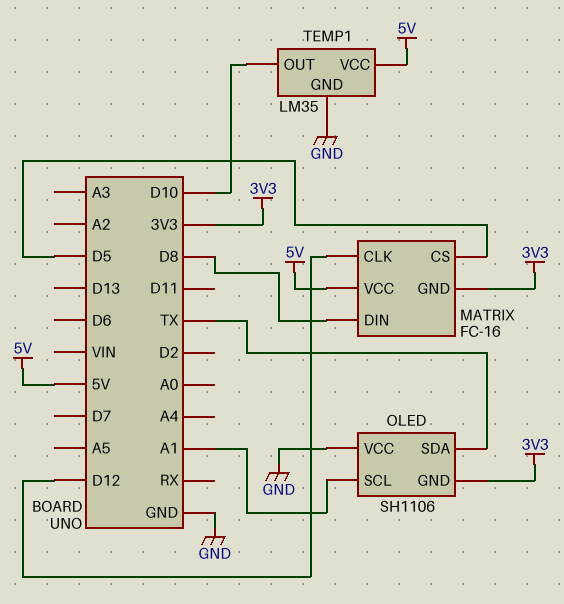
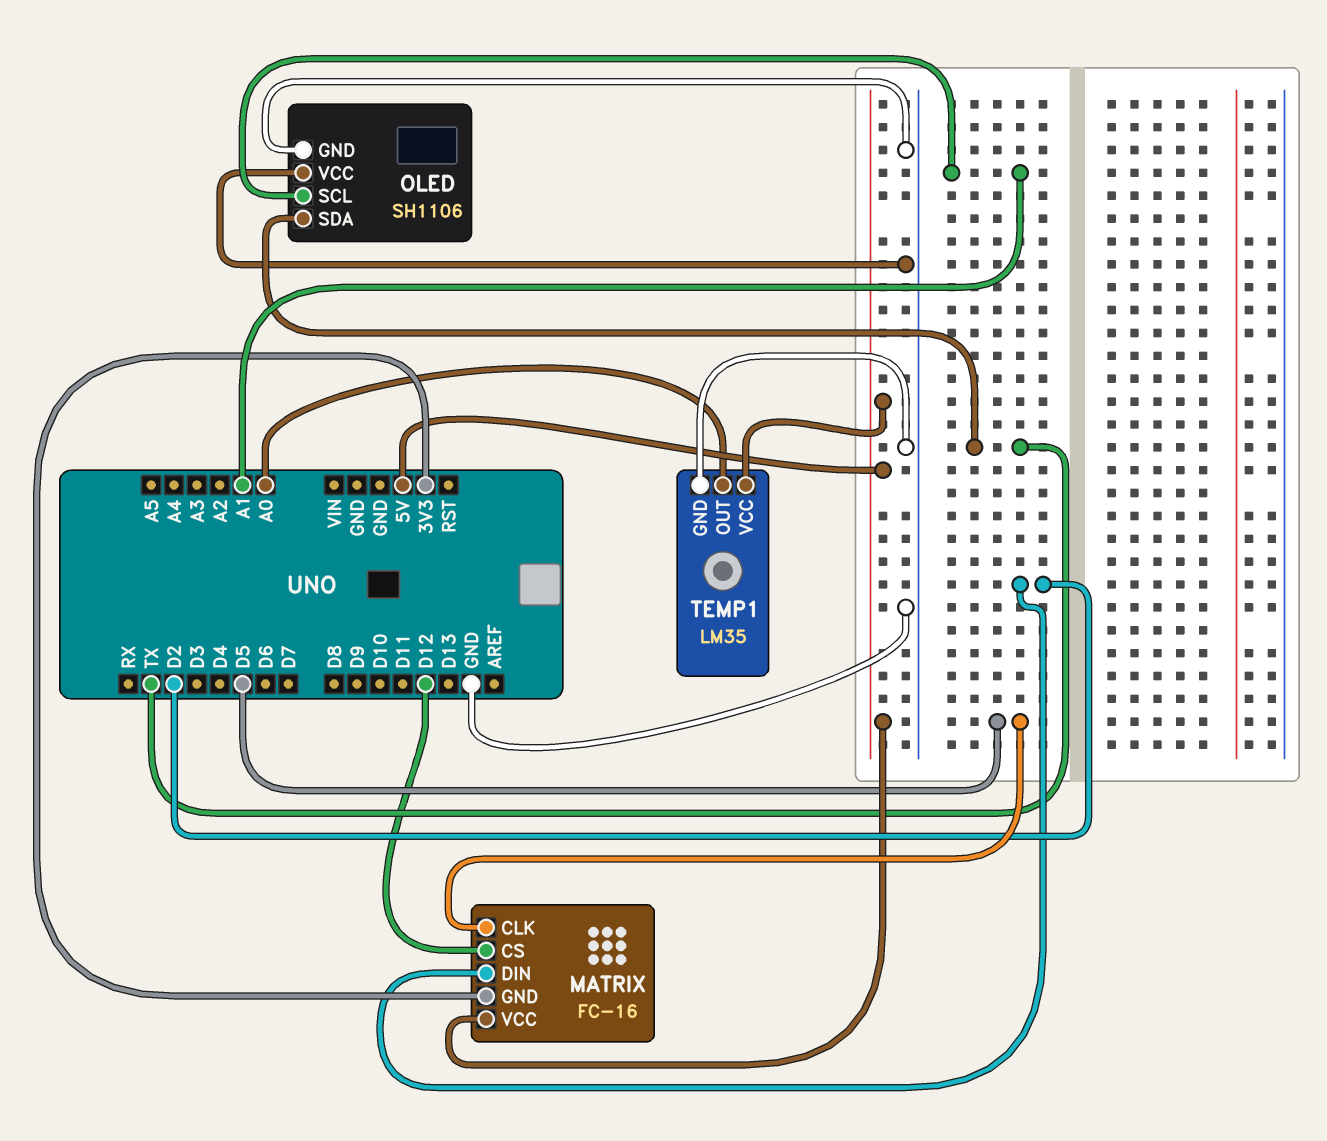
MATRIX pin CLK: D12 -> D5
MATRIX pin CS: D5 -> D12
MATRIX pin DIN: D8 -> D2
OLED pin GND: 3V3 -> GND
TEMP1 pin OUT: D10 -> A0

